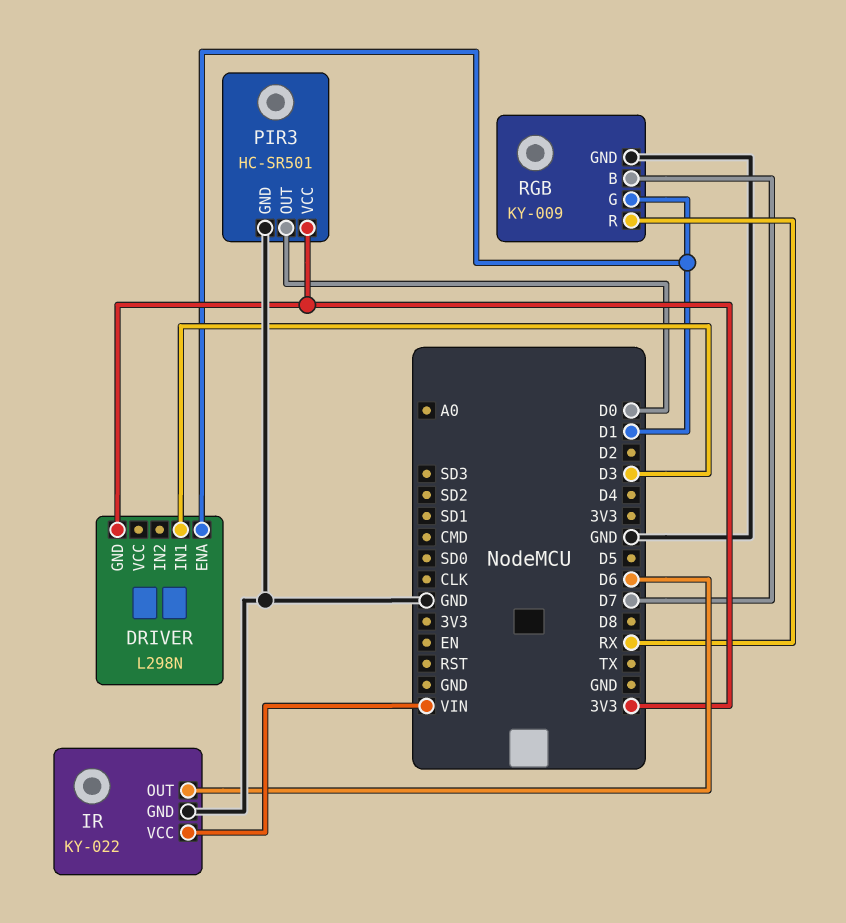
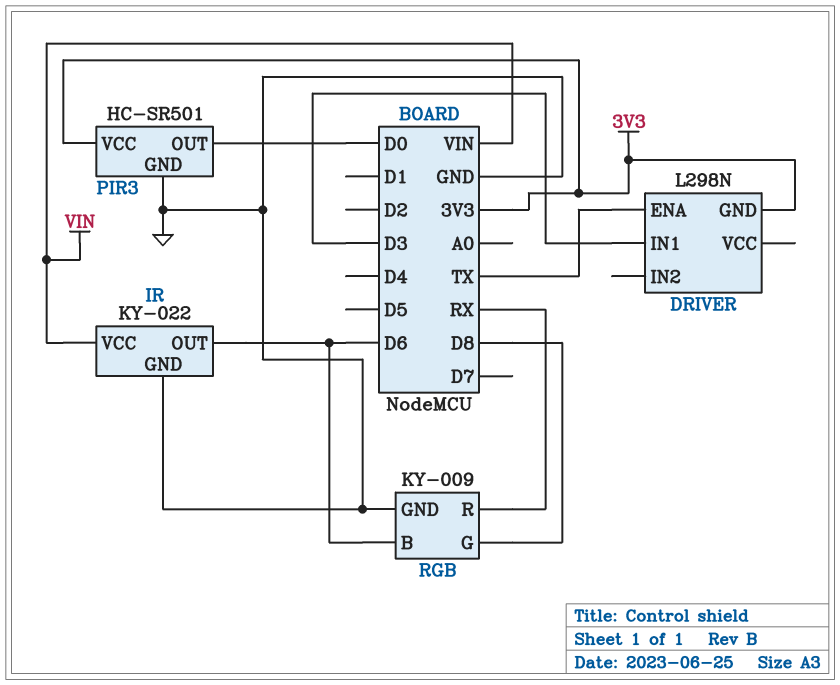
DRIVER pin ENA: D1 -> TX
RGB pin B: D7 -> D6
RGB pin G: D1 -> D8

